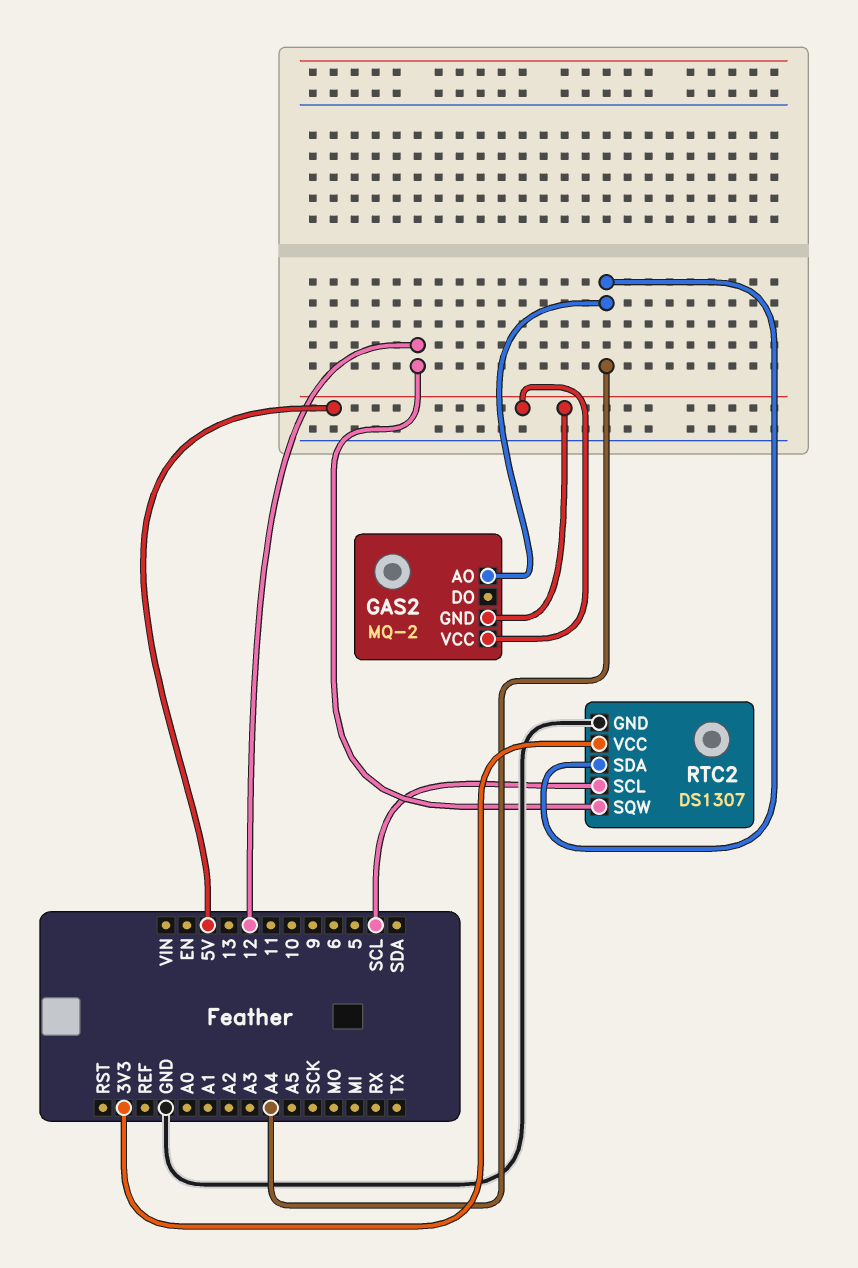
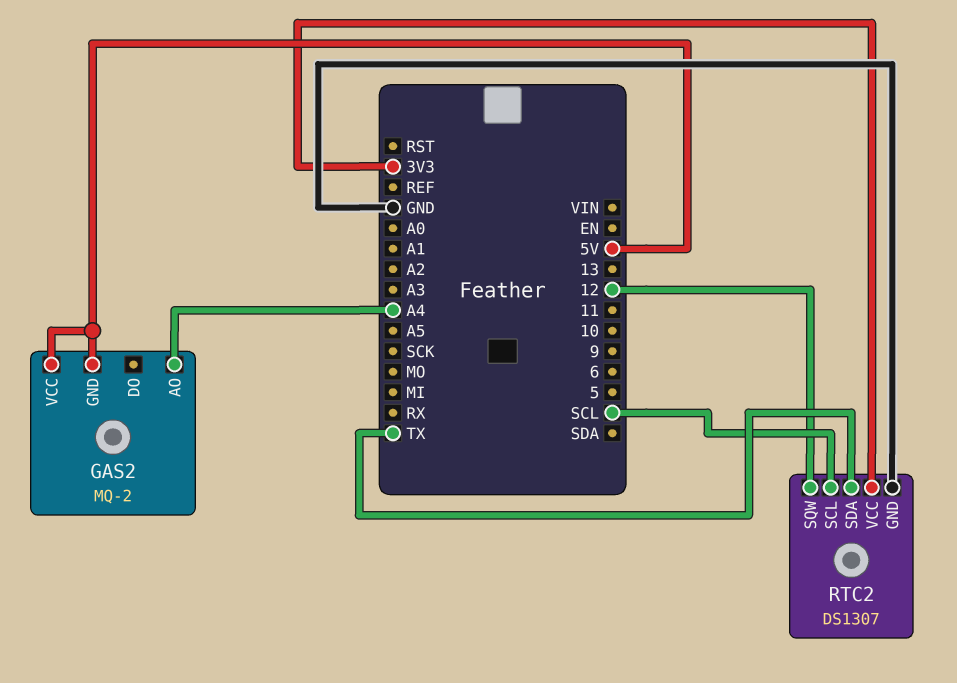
RTC2 pin SDA: A4 -> TX

